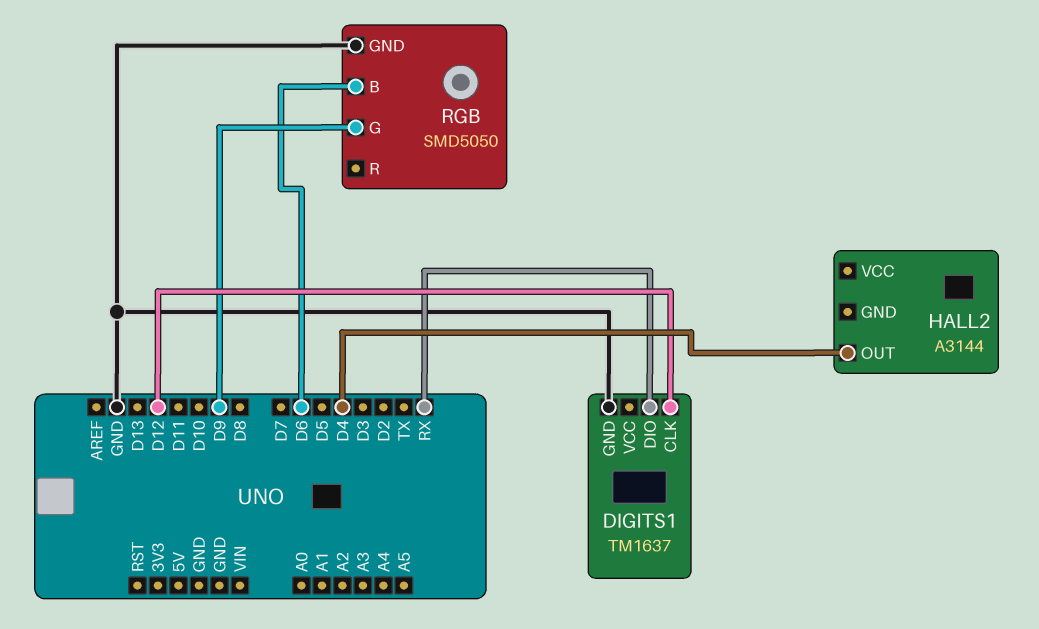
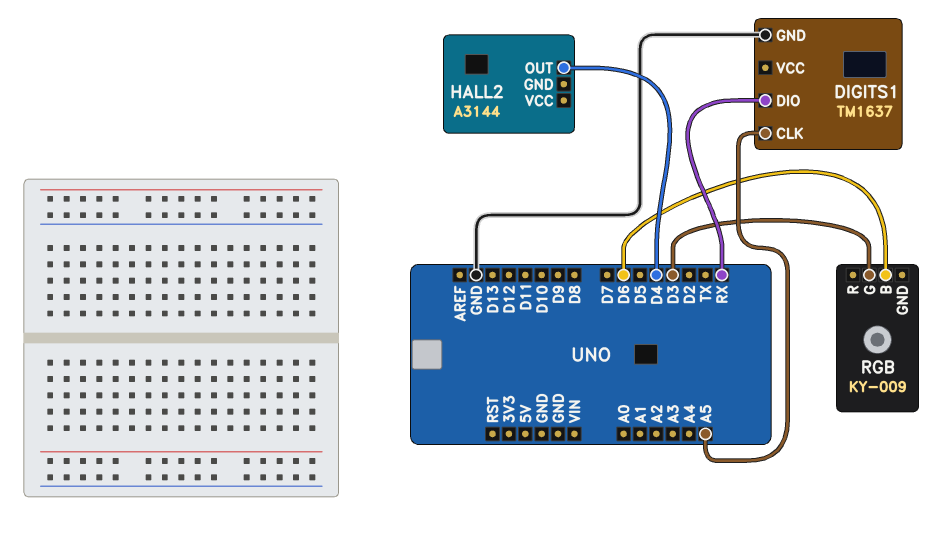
DIGITS1 pin CLK: D12 -> A5
RGB: SMD5050 -> KY-009
RGB pin G: D9 -> D3
RGB pin GND: GND -> none

